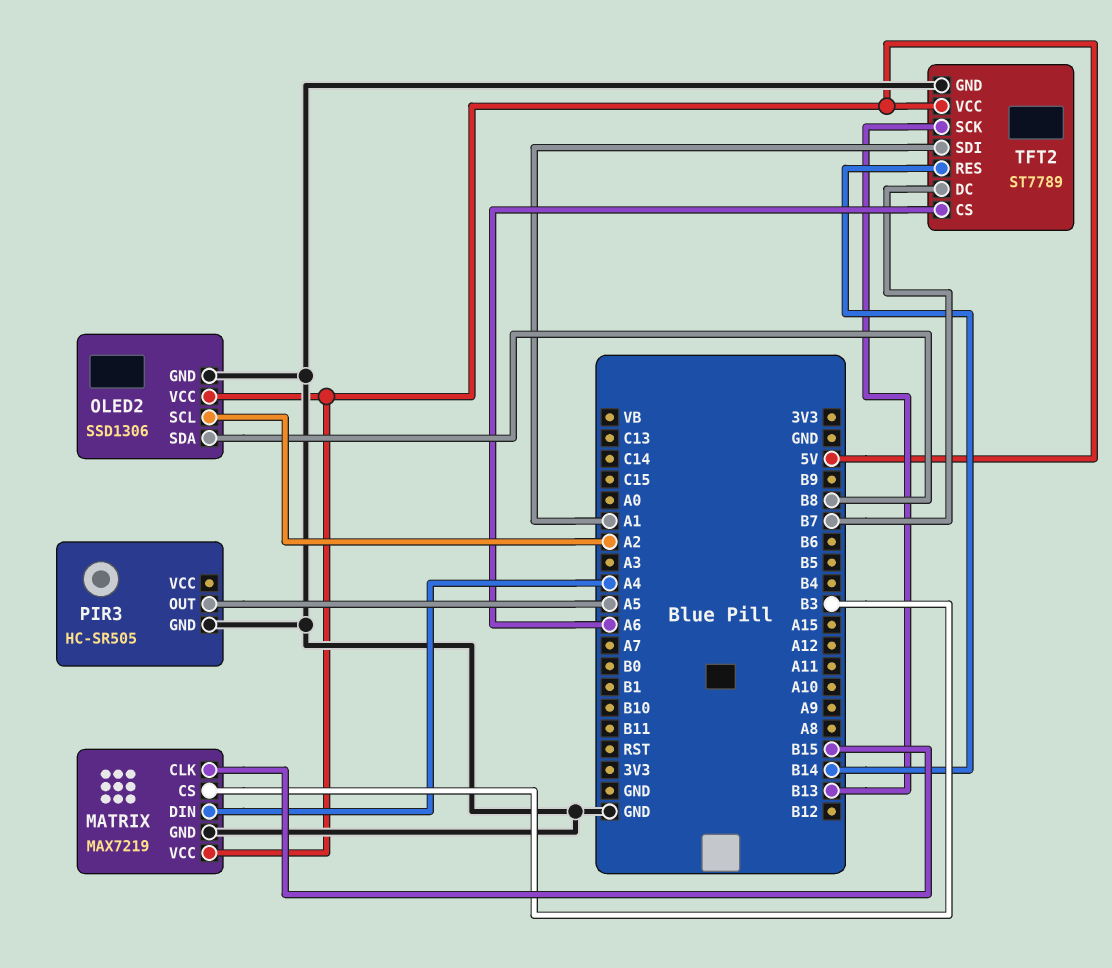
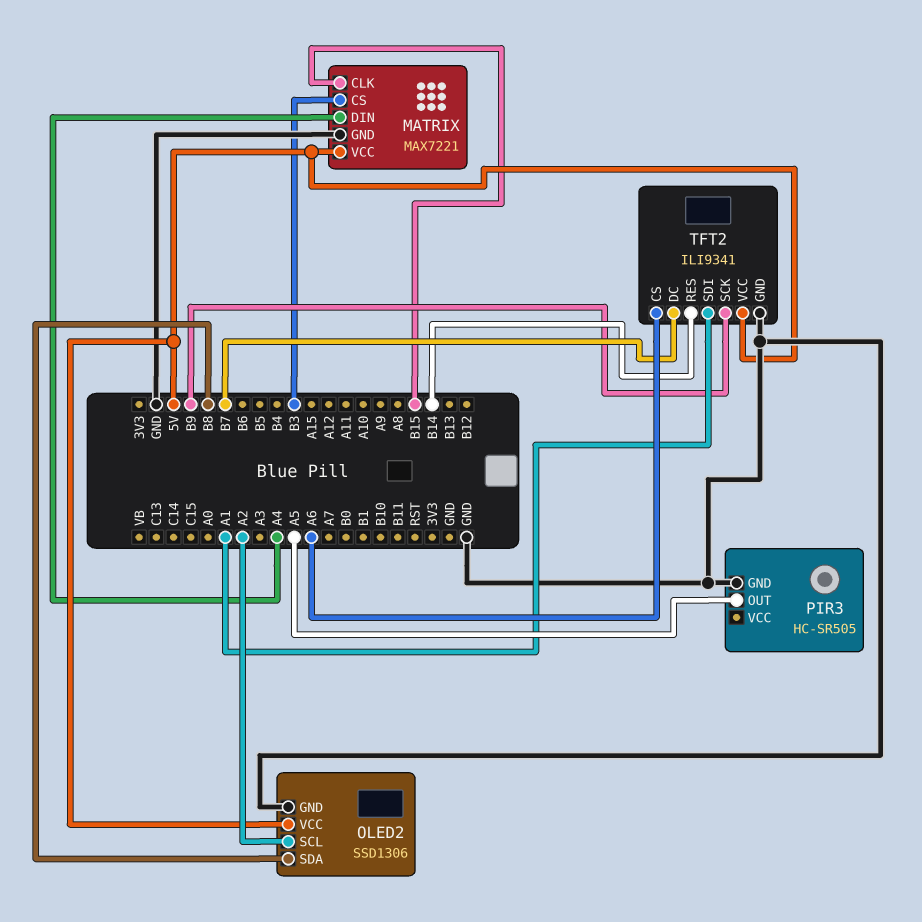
MATRIX: MAX7219 -> MAX7221
TFT2: ST7789 -> ILI9341
TFT2 pin SCK: B13 -> B9

